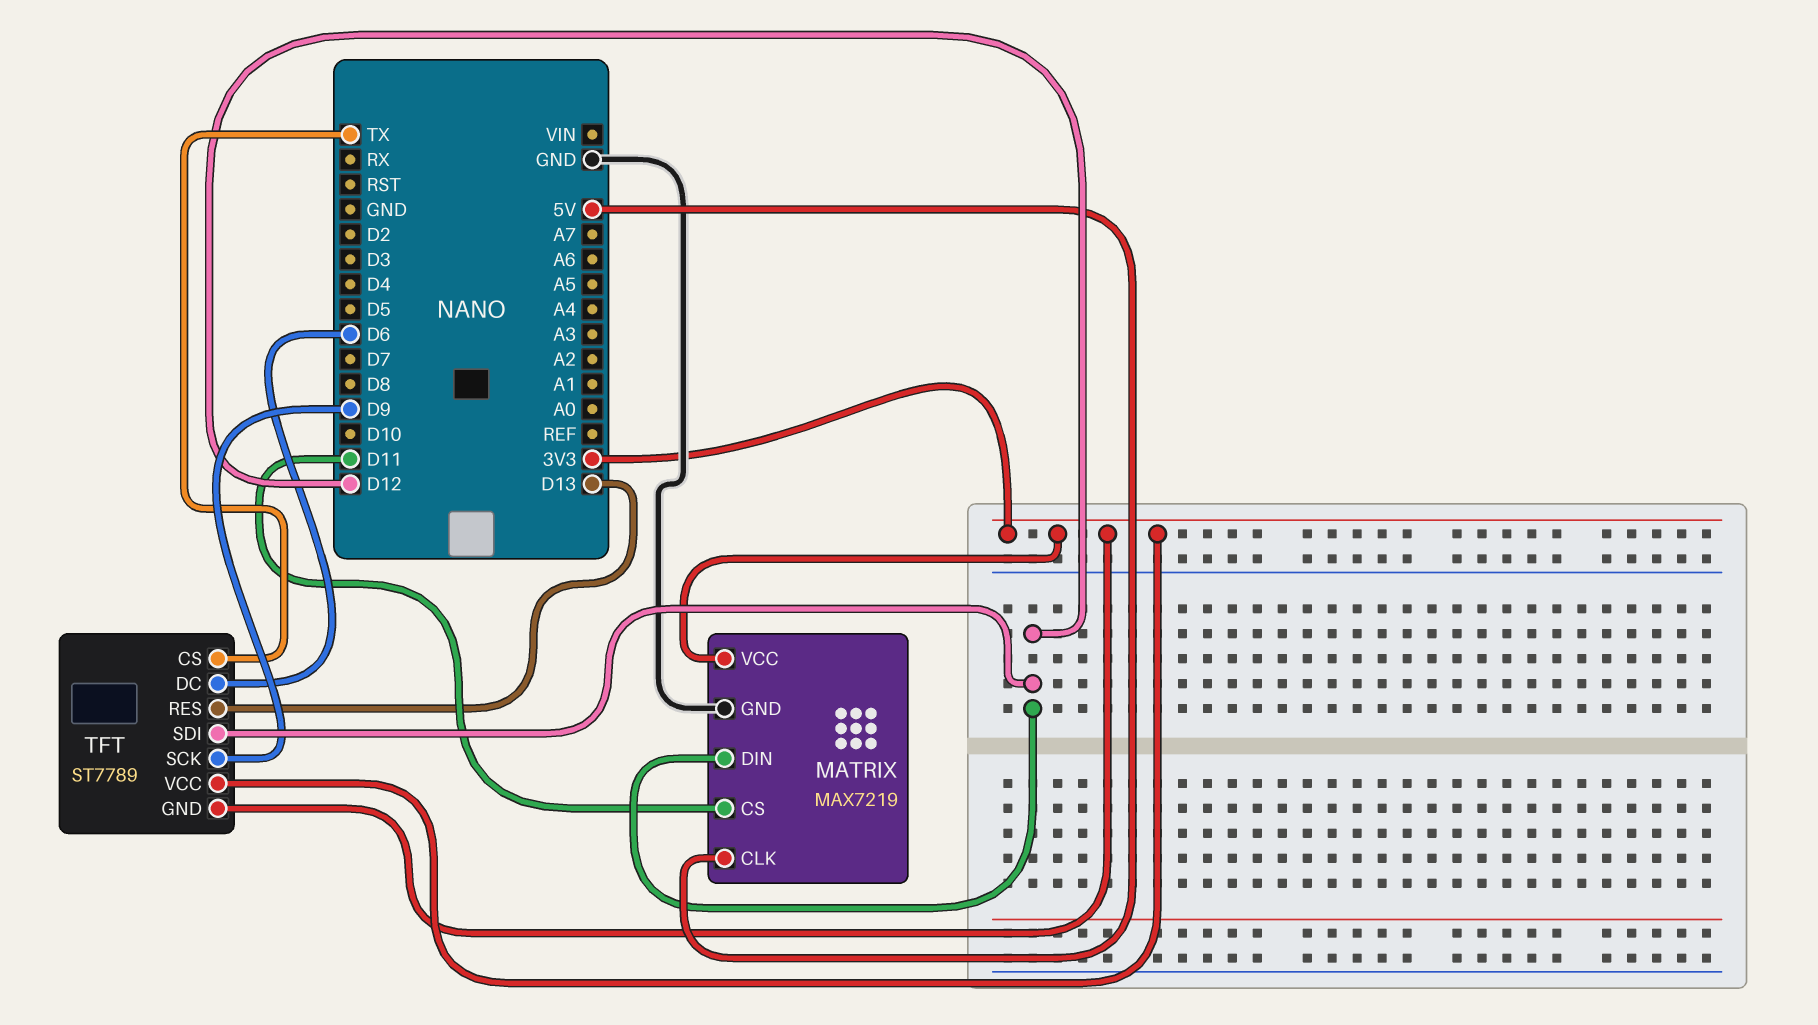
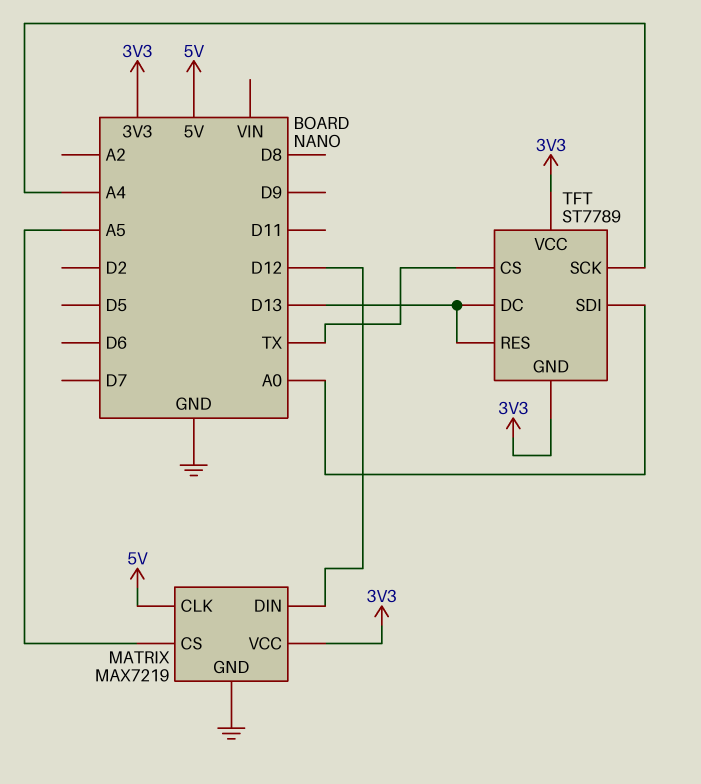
MATRIX pin CS: D11 -> A5
TFT pin DC: D6 -> D13
TFT pin SCK: D9 -> A4
TFT pin SDI: D12 -> A0

